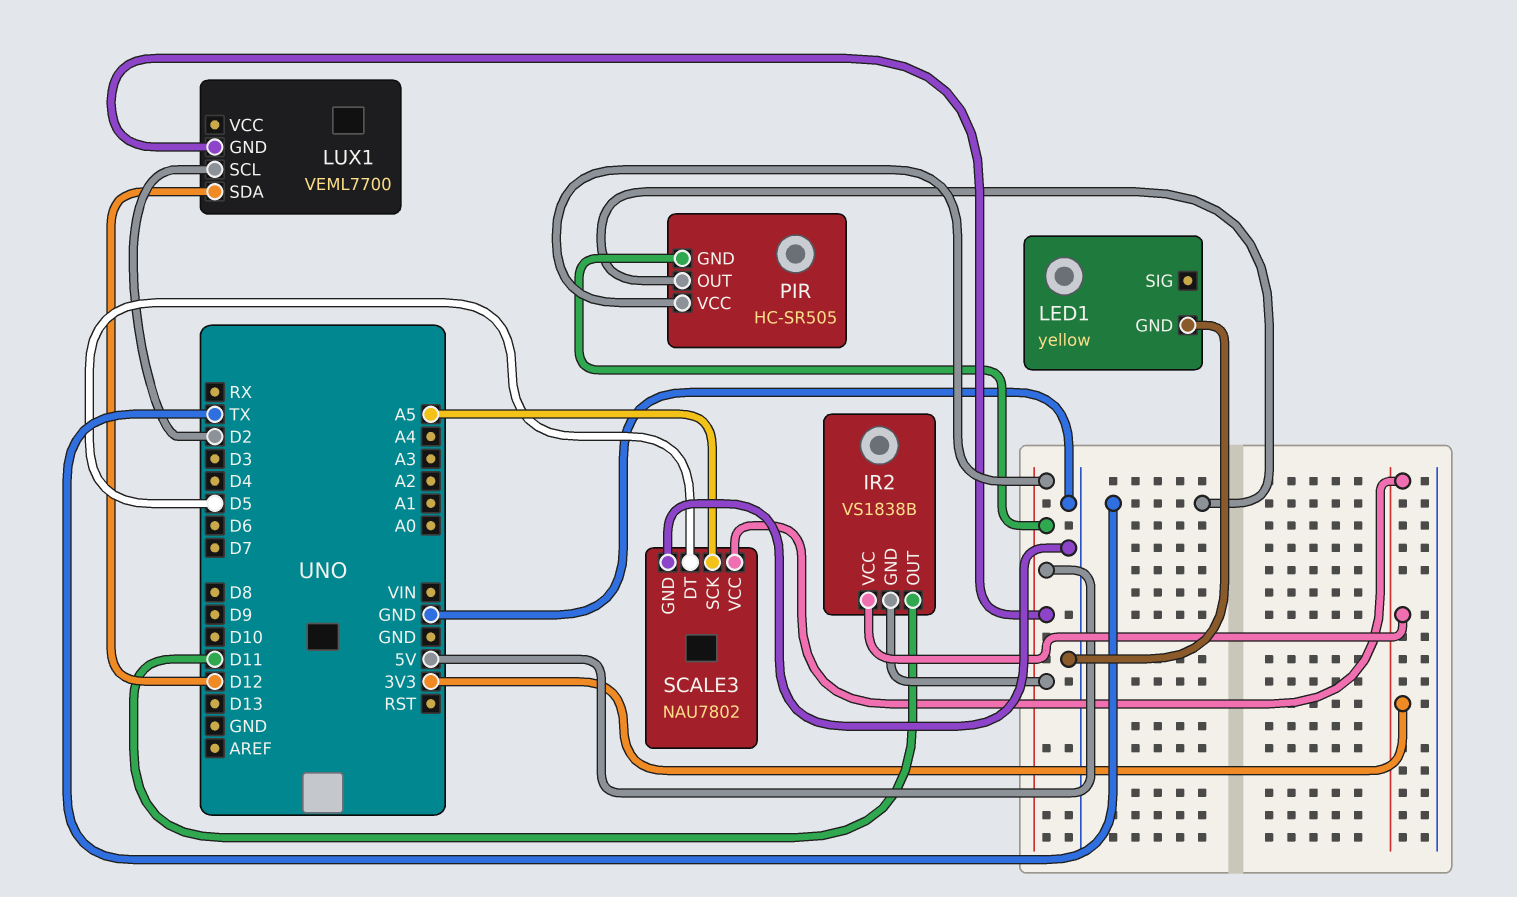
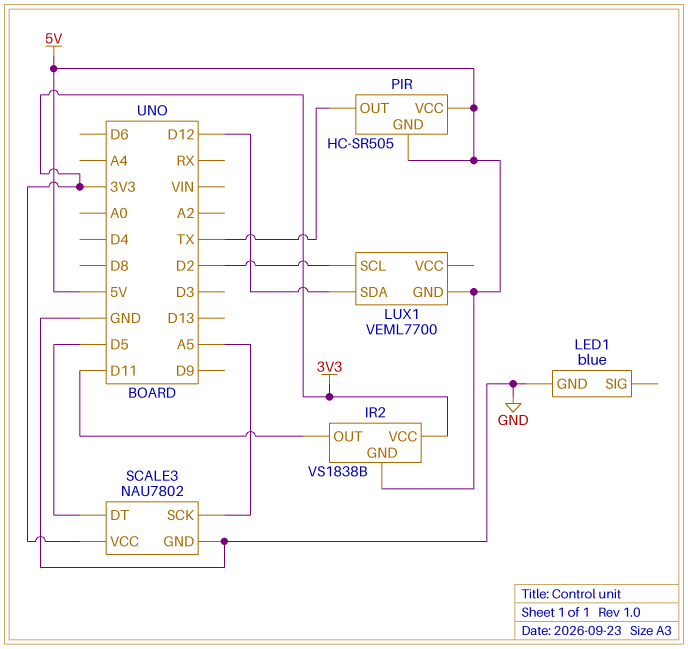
LED1: yellow -> blue

